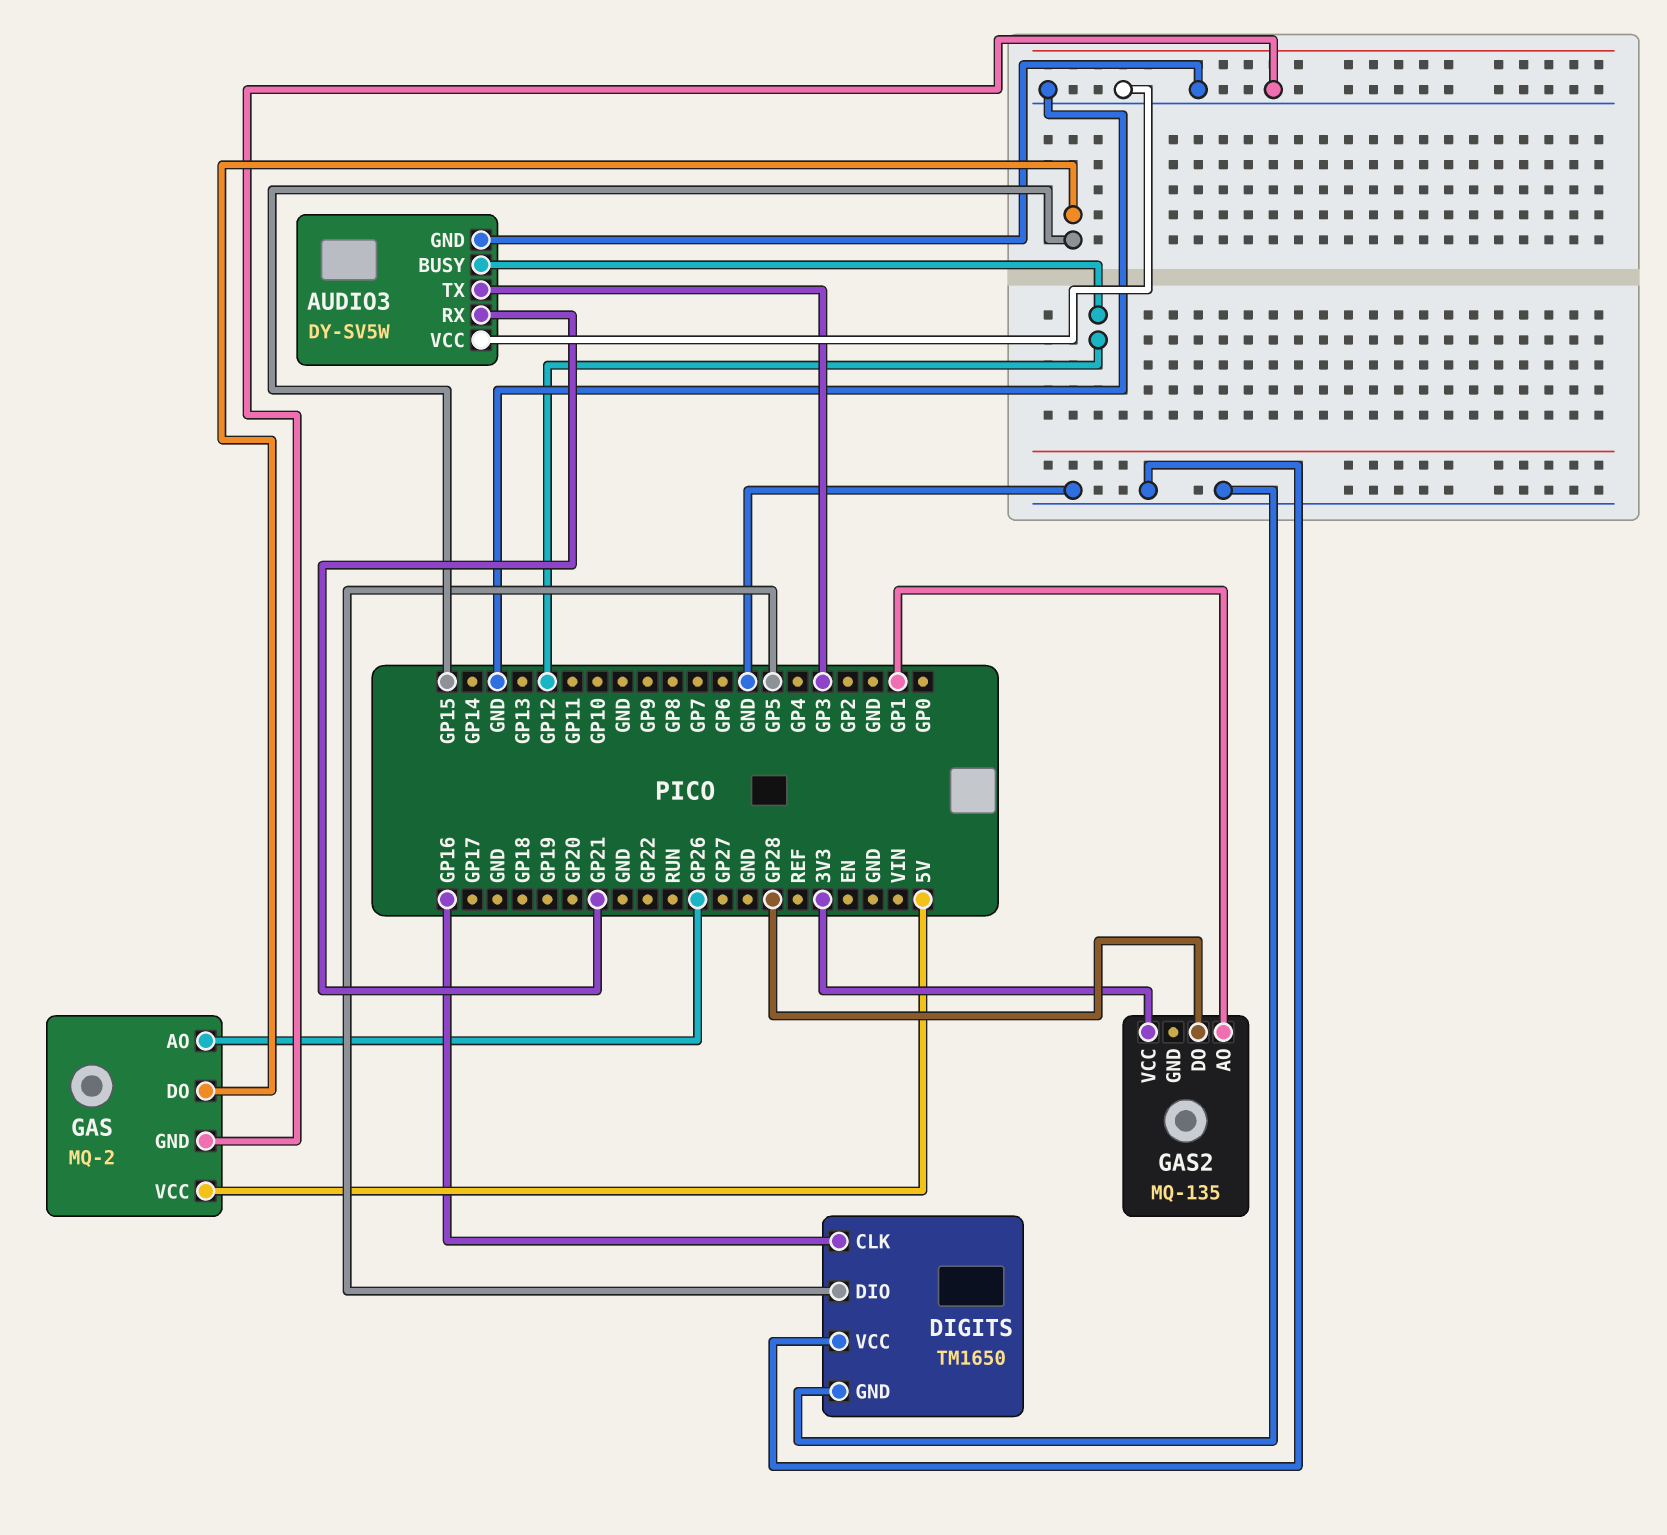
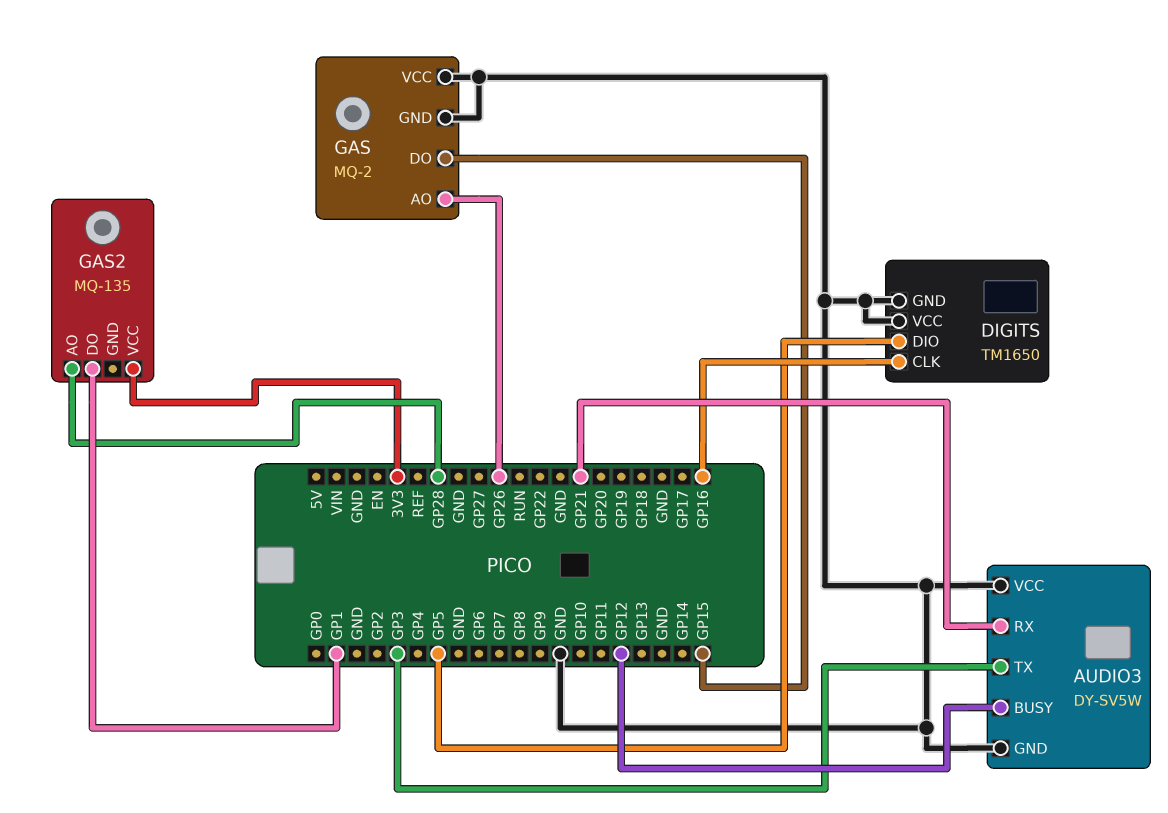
GAS pin VCC: 5V -> GND
GAS2 pin AO: GP1 -> GP28
GAS2 pin DO: GP28 -> GP1

